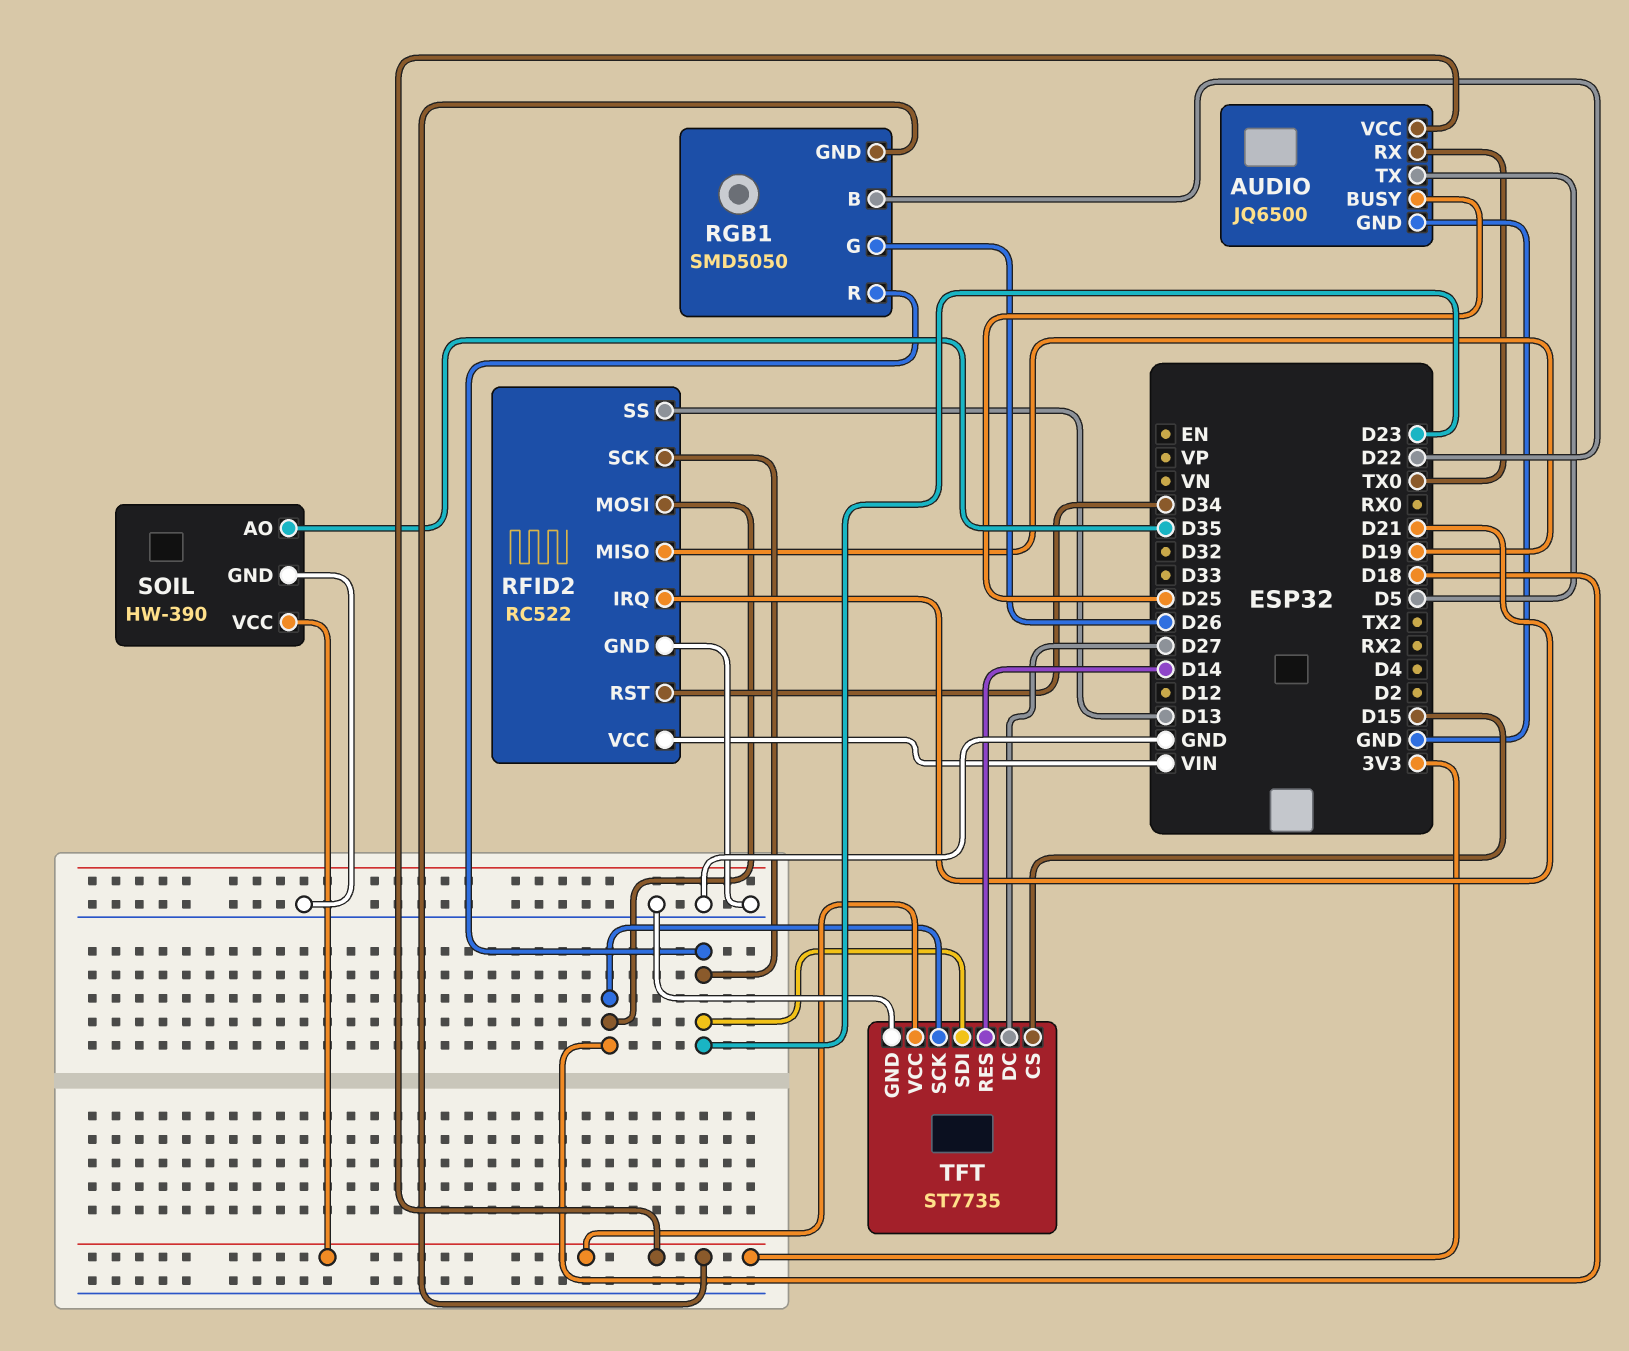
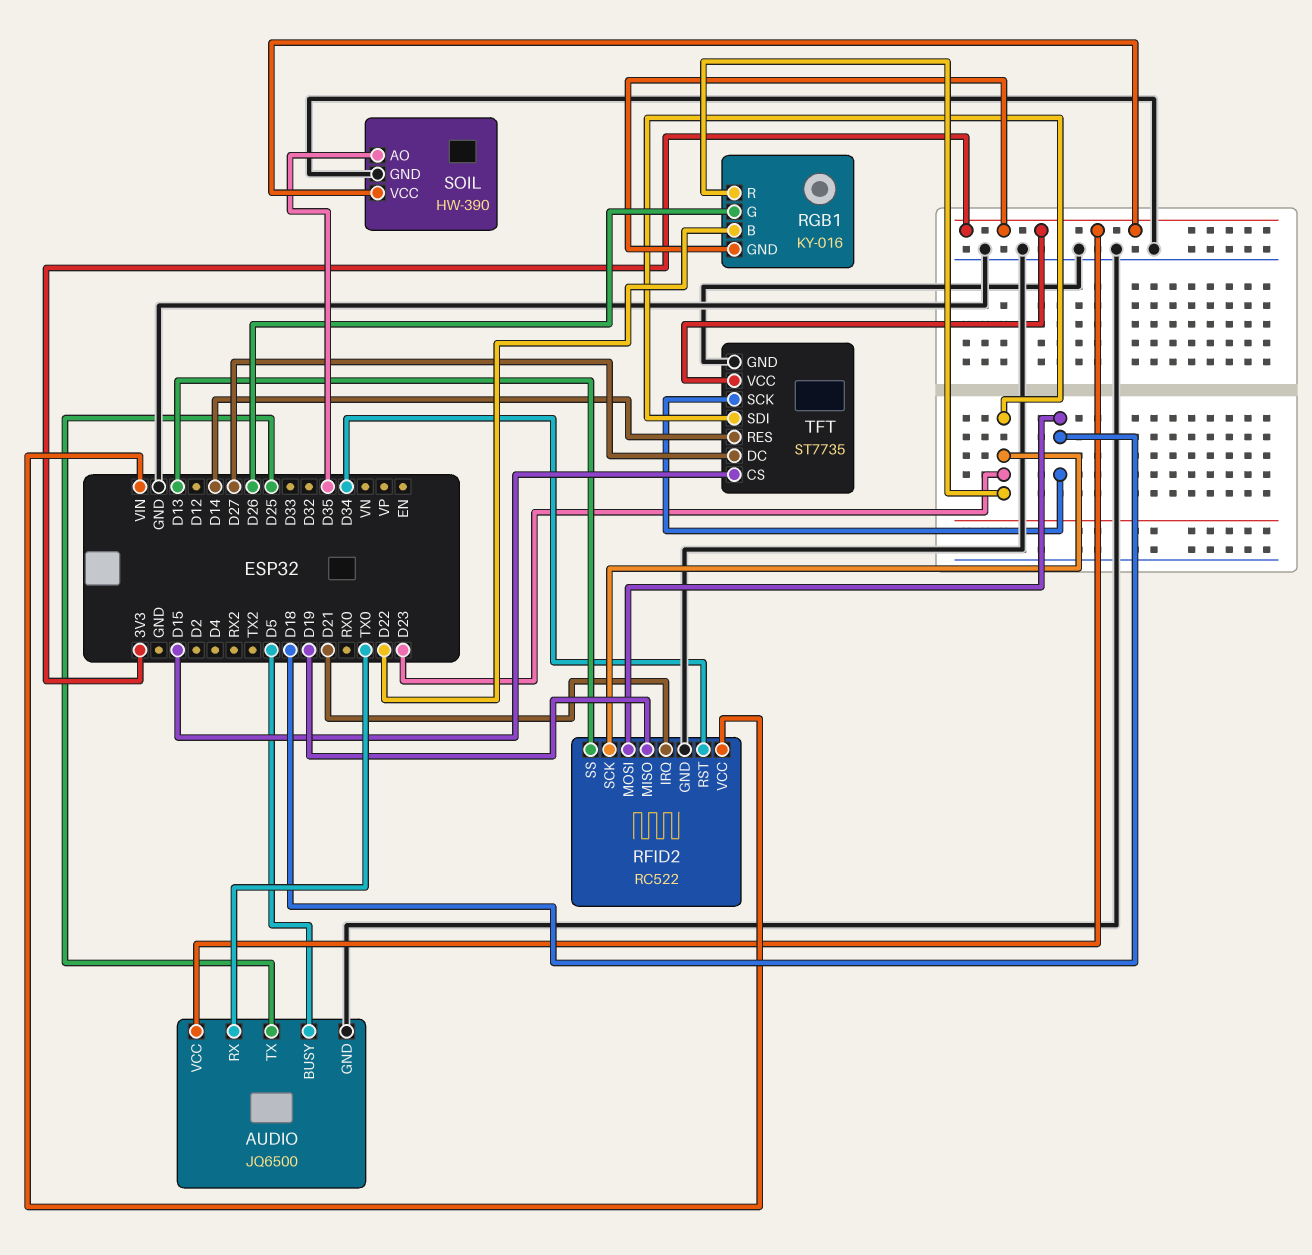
AUDIO pin BUSY: D25 -> D5
AUDIO pin TX: D5 -> D25
RGB1: SMD5050 -> KY-016

